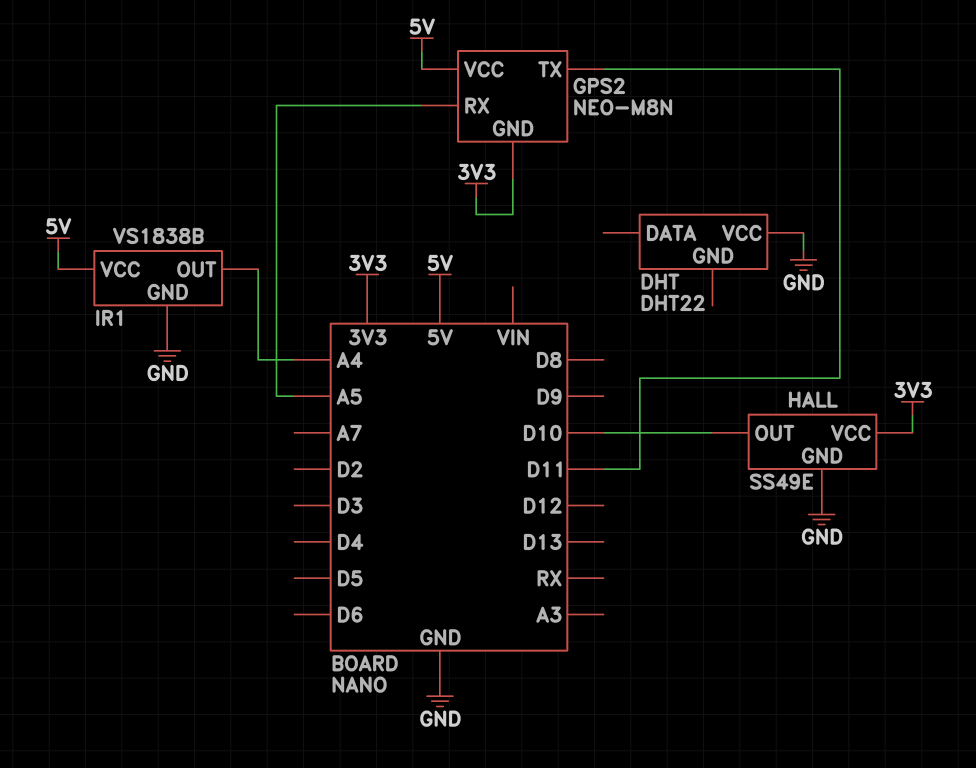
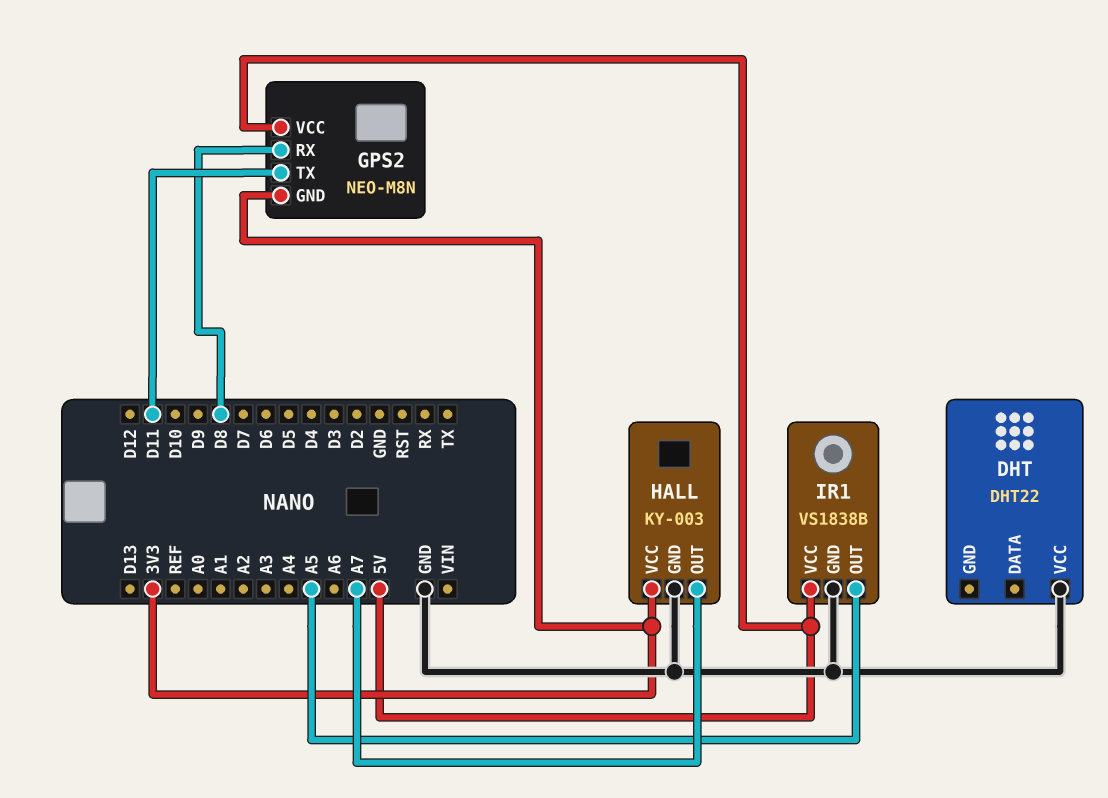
GPS2 pin RX: A5 -> D8
HALL: SS49E -> KY-003
HALL pin OUT: D10 -> A7
IR1 pin OUT: A4 -> A5

